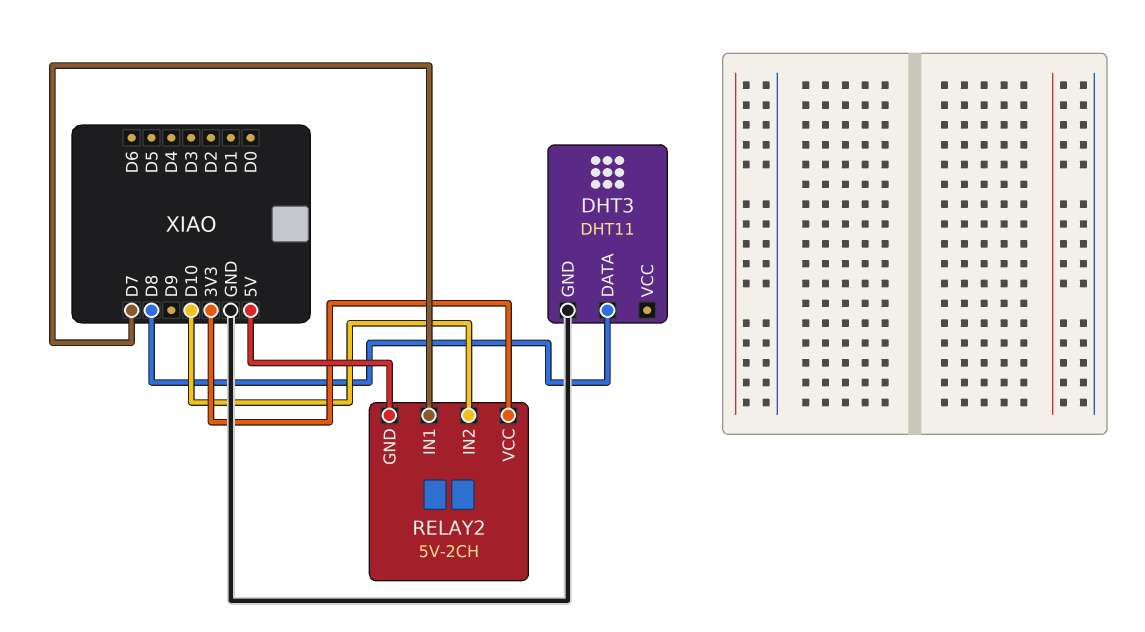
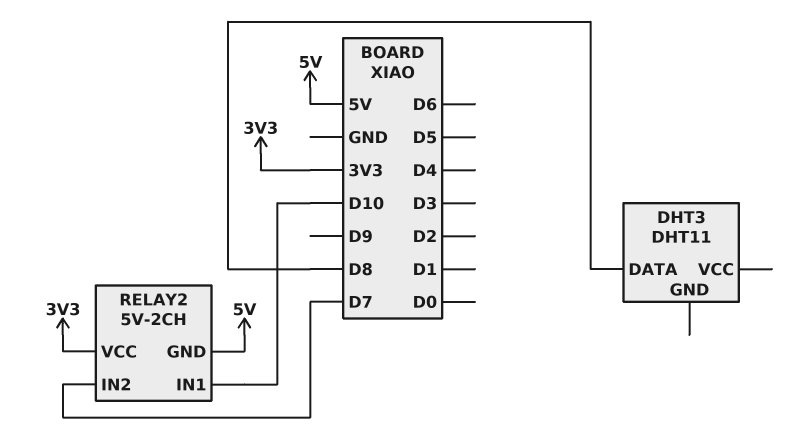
DHT3 pin GND: GND -> none
RELAY2 pin IN1: D7 -> D10
RELAY2 pin IN2: D10 -> D7

